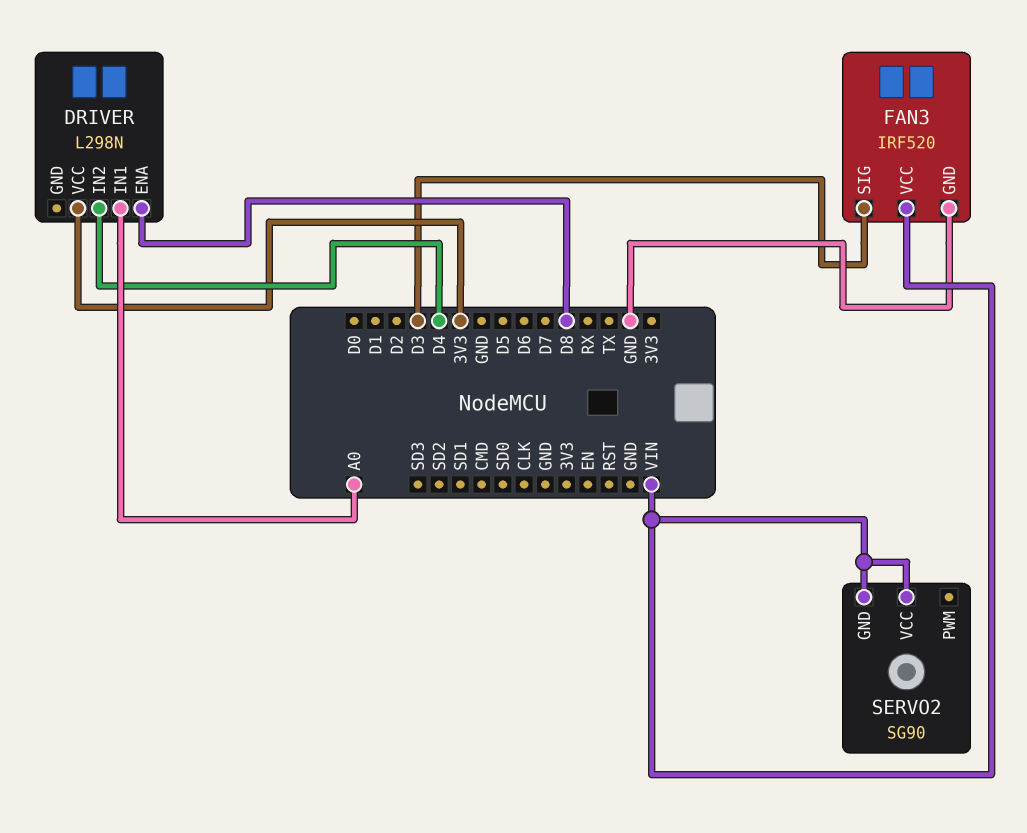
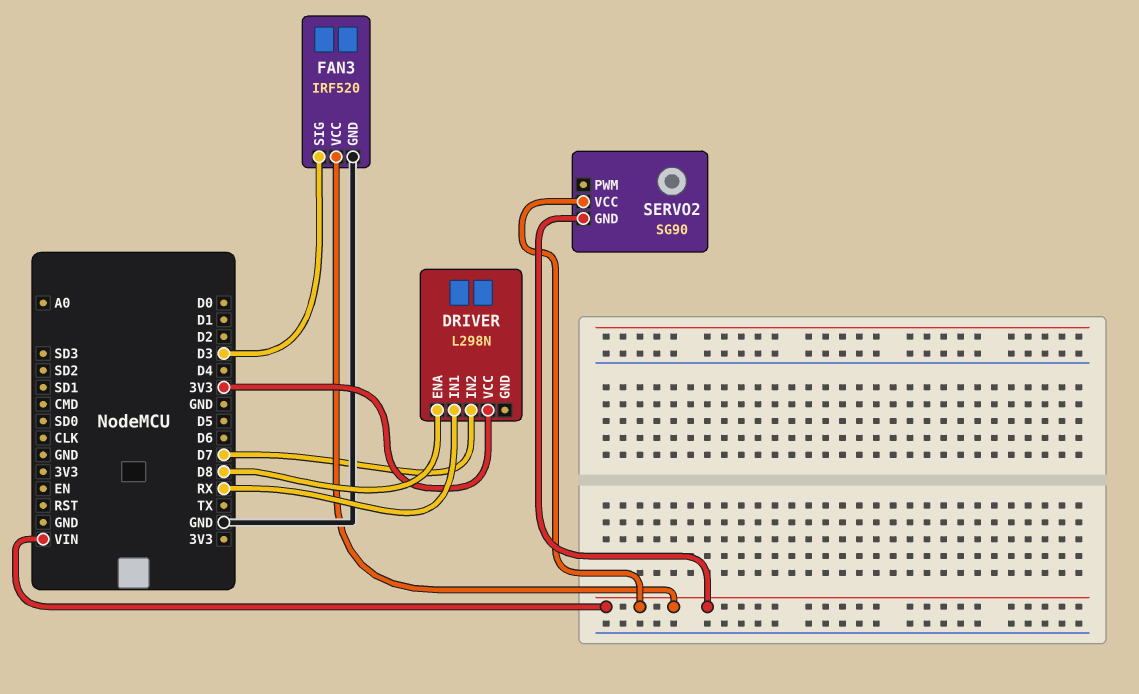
DRIVER pin IN1: A0 -> RX
DRIVER pin IN2: D4 -> D7

